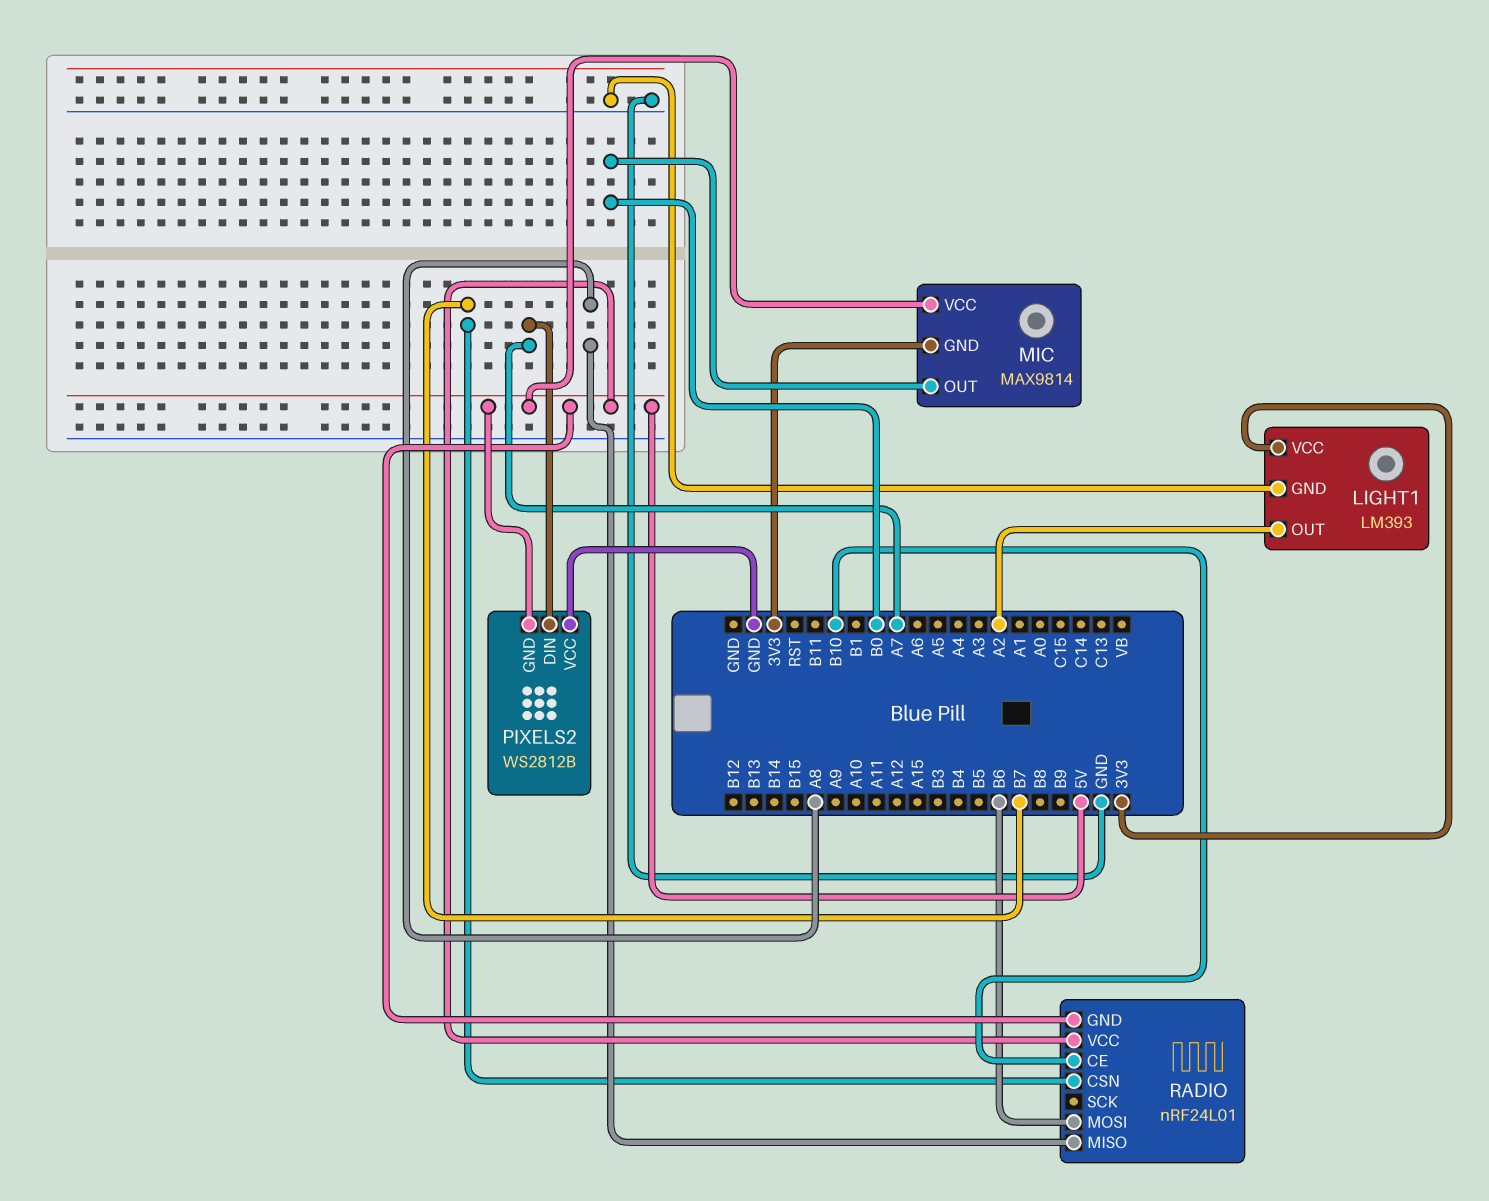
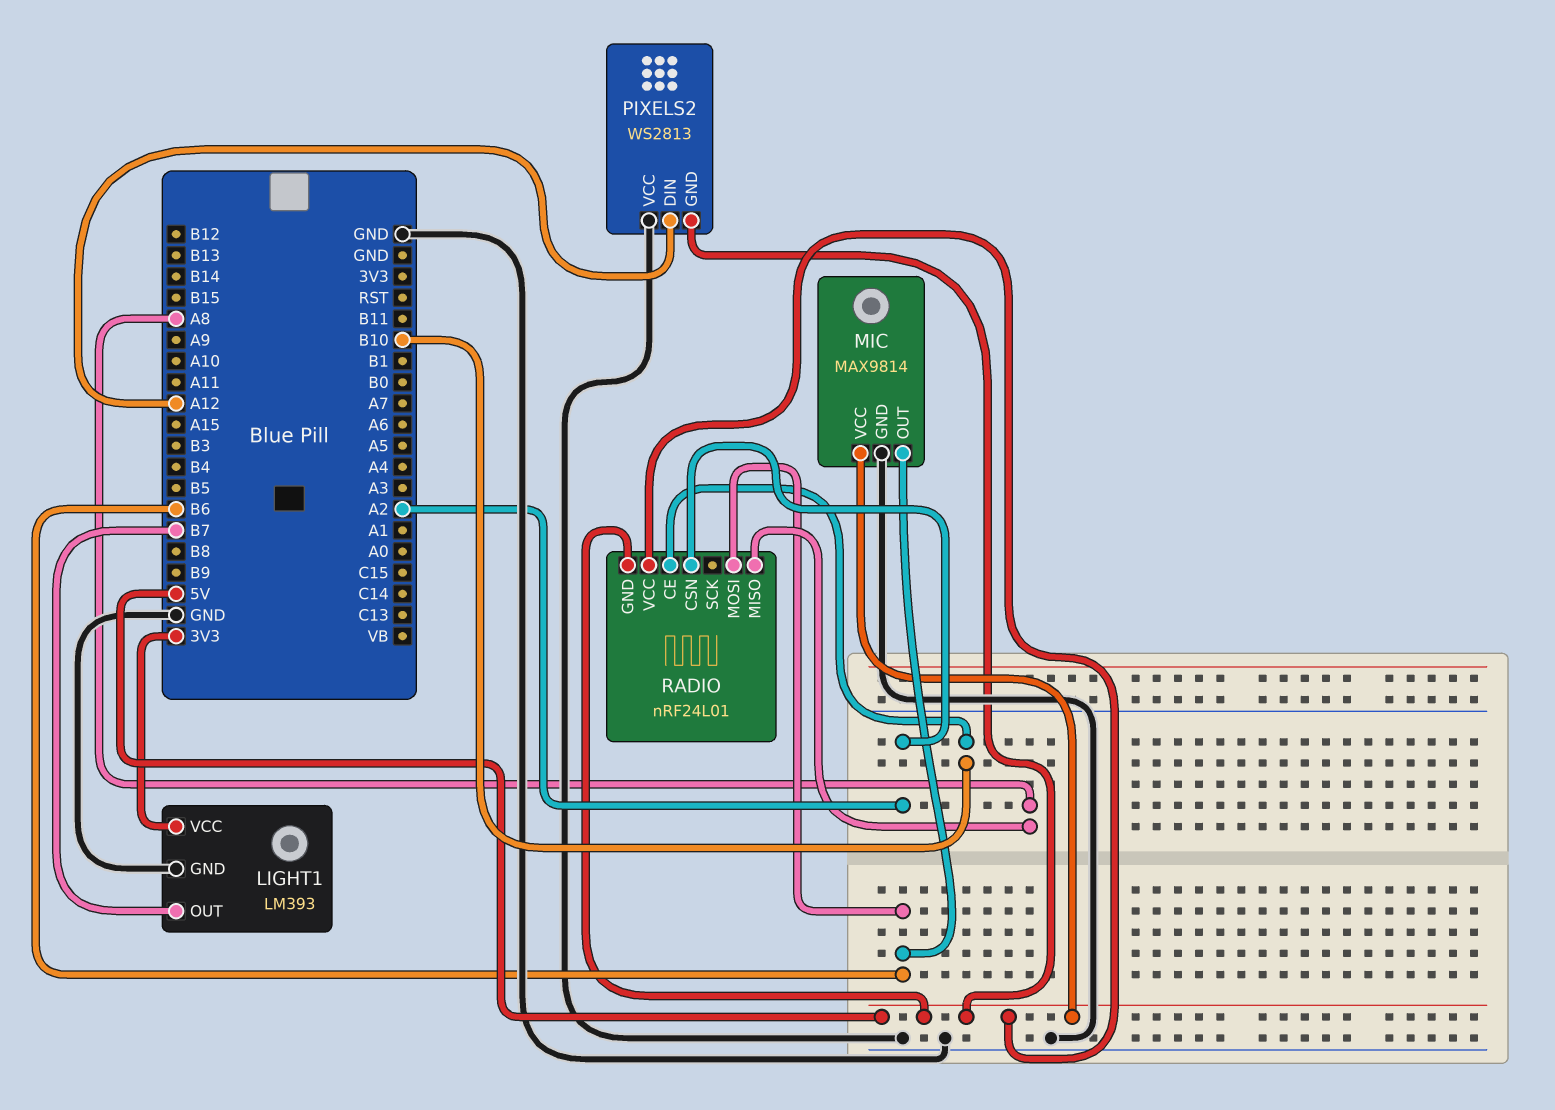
LIGHT1 pin OUT: A2 -> B7
MIC pin GND: 3V3 -> GND
MIC pin OUT: B0 -> B6
PIXELS2: WS2812B -> WS2813
PIXELS2 pin DIN: A7 -> A12
RADIO pin CSN: B7 -> A2

